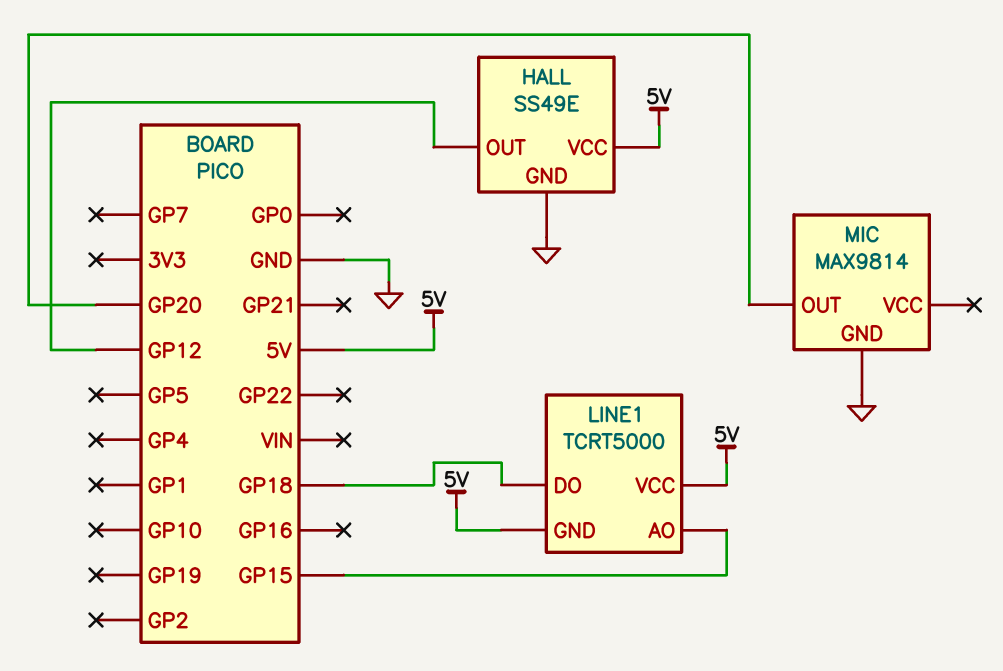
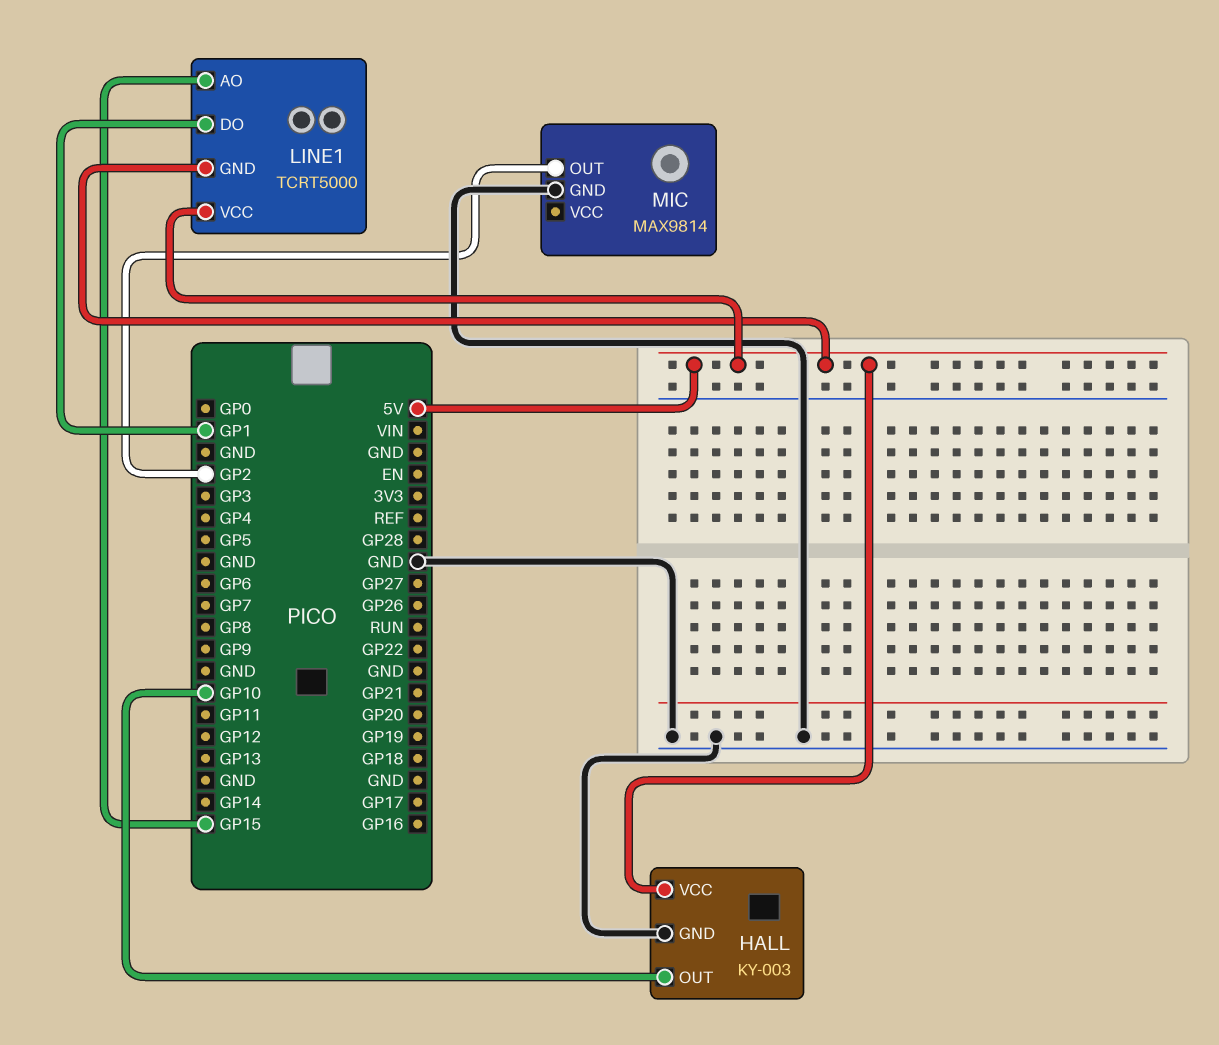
HALL: SS49E -> KY-003
HALL pin OUT: GP12 -> GP10
LINE1 pin DO: GP18 -> GP1
MIC pin OUT: GP20 -> GP2

